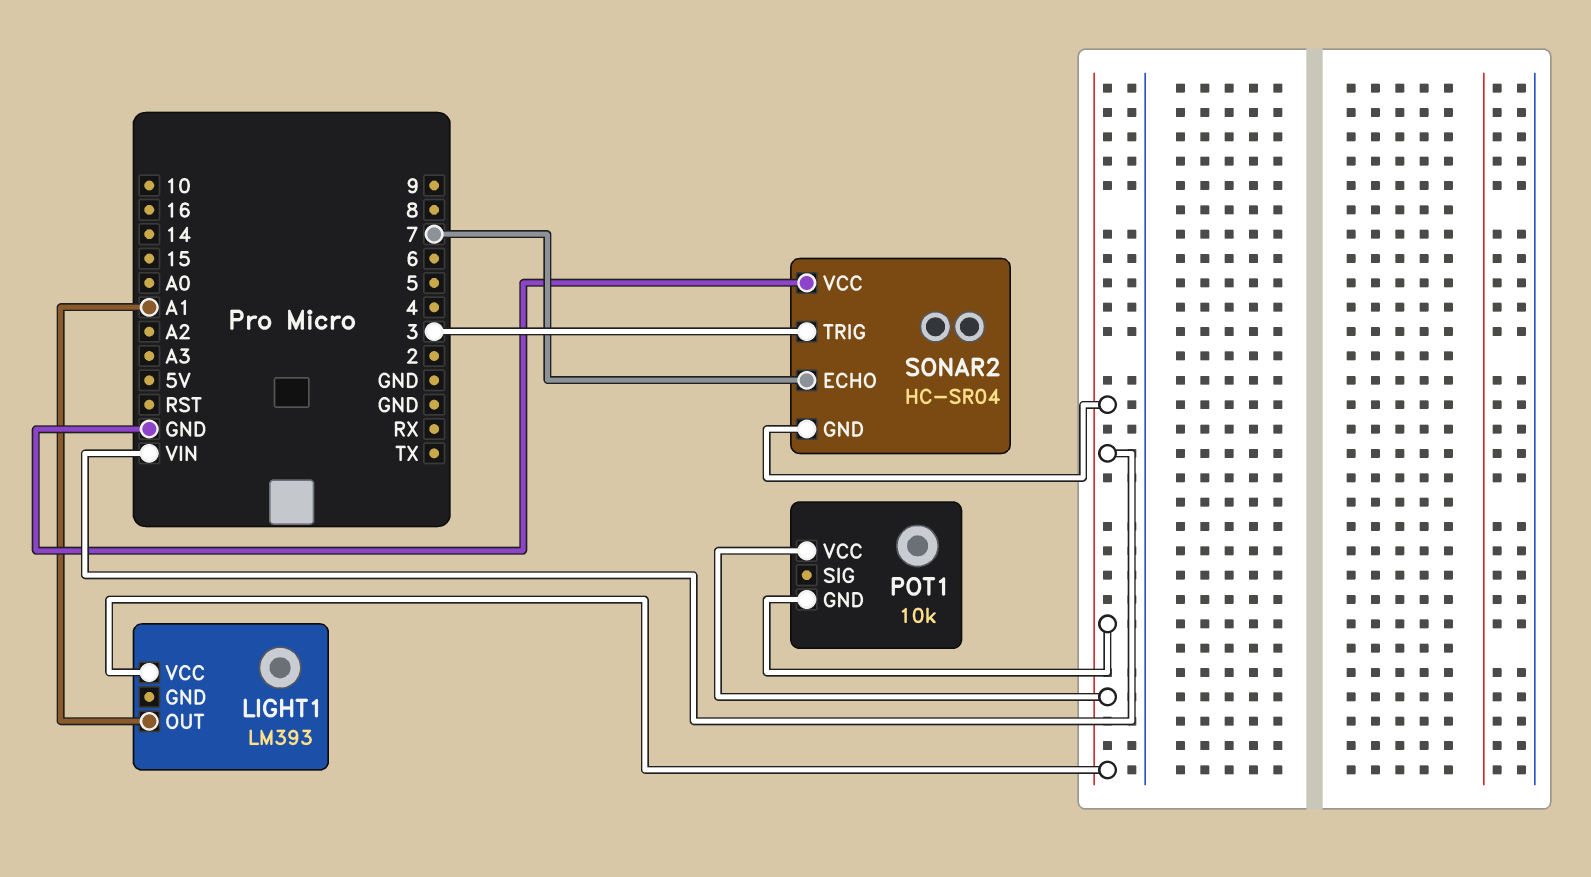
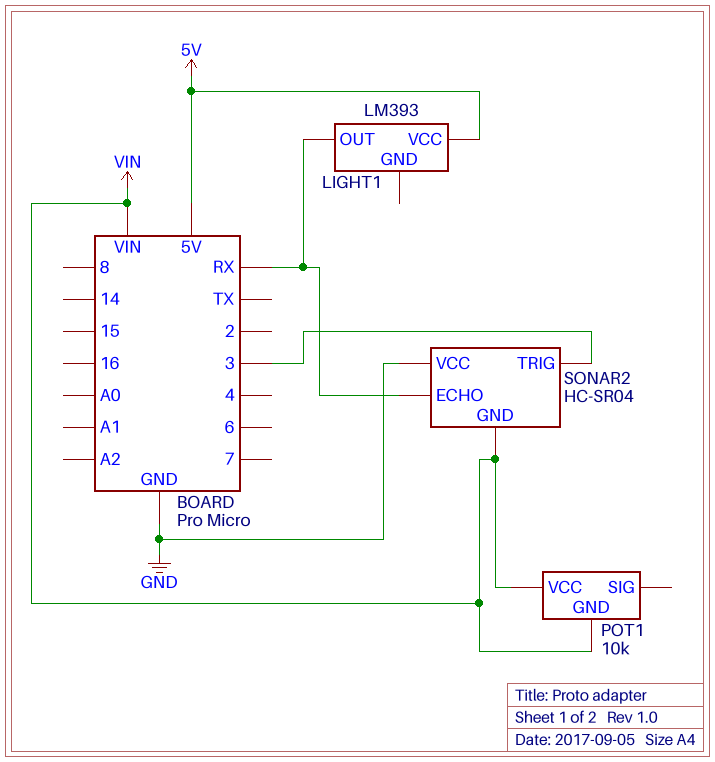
LIGHT1 pin OUT: A1 -> RX
LIGHT1 pin VCC: VIN -> 5V
SONAR2 pin ECHO: 7 -> RX

